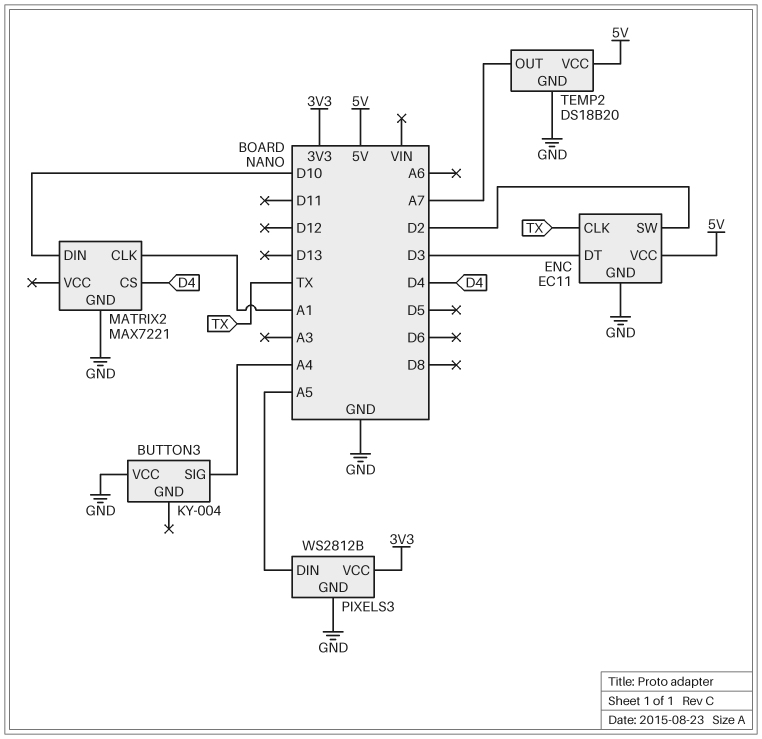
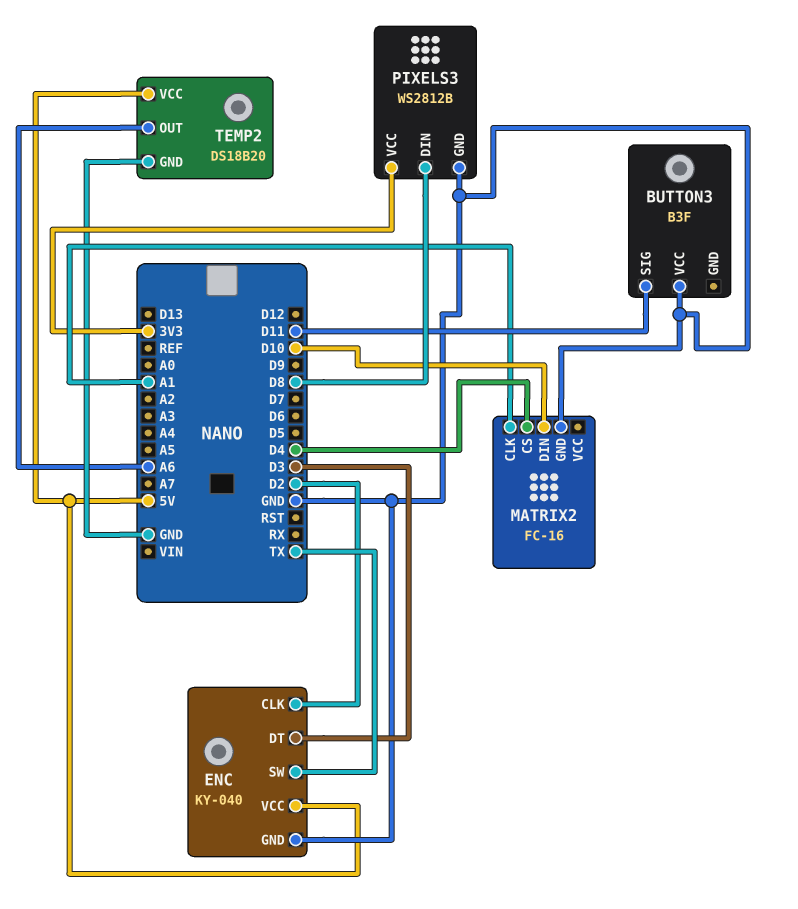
BUTTON3: KY-004 -> B3F
BUTTON3 pin SIG: A4 -> D11
ENC: EC11 -> KY-040
ENC pin CLK: TX -> D2
ENC pin SW: D2 -> TX
MATRIX2: MAX7221 -> FC-16
PIXELS3 pin DIN: A5 -> D8
TEMP2 pin OUT: A7 -> A6

